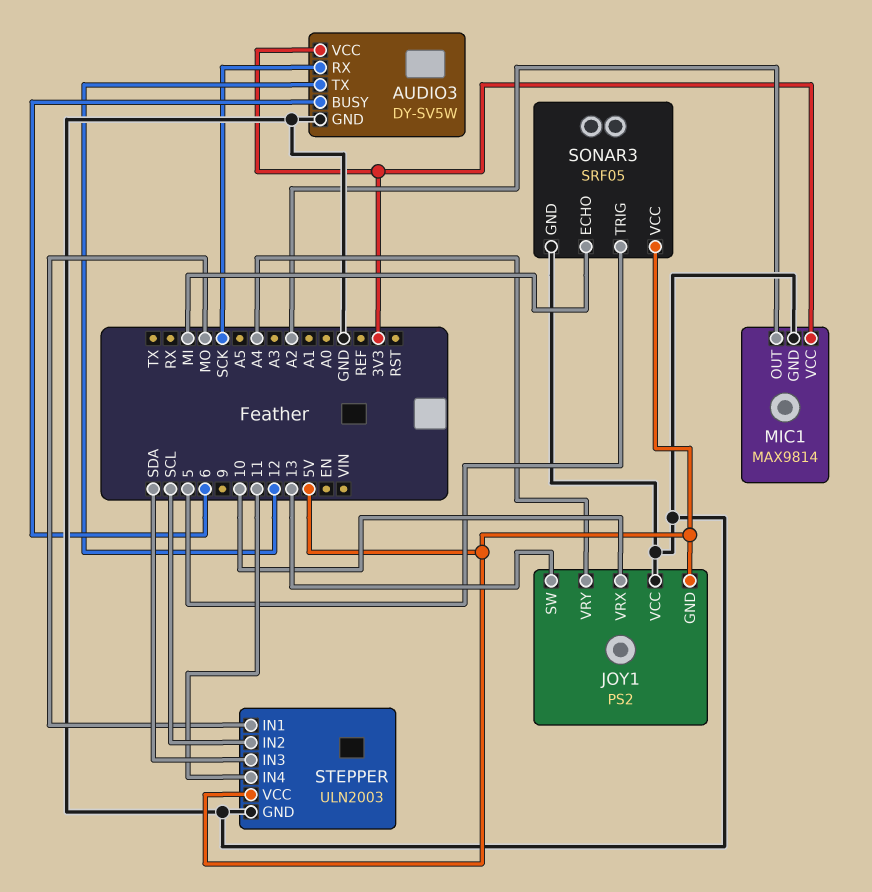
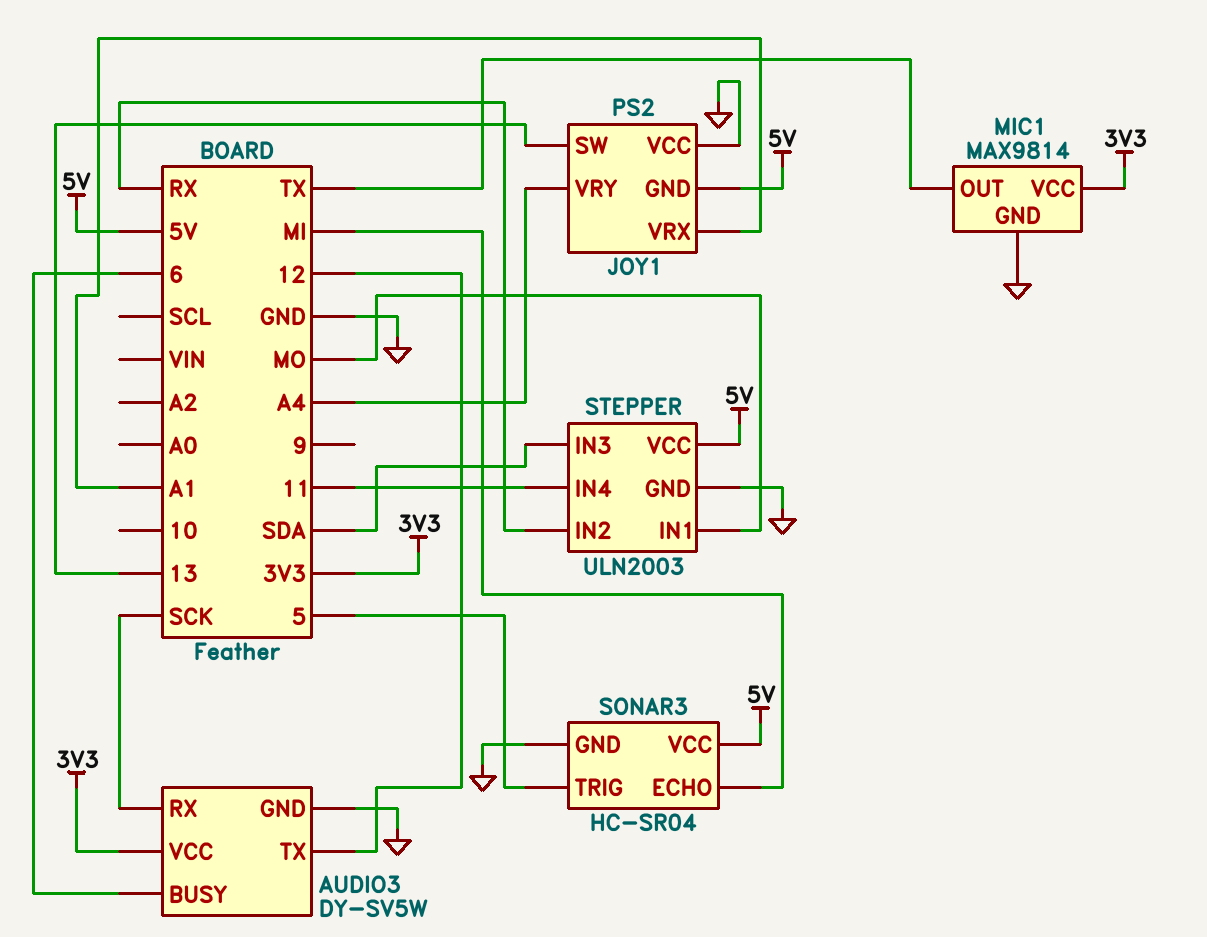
JOY1 pin VRX: 10 -> A1
MIC1 pin OUT: A2 -> TX
SONAR3: SRF05 -> HC-SR04
STEPPER pin IN2: SCL -> RX

